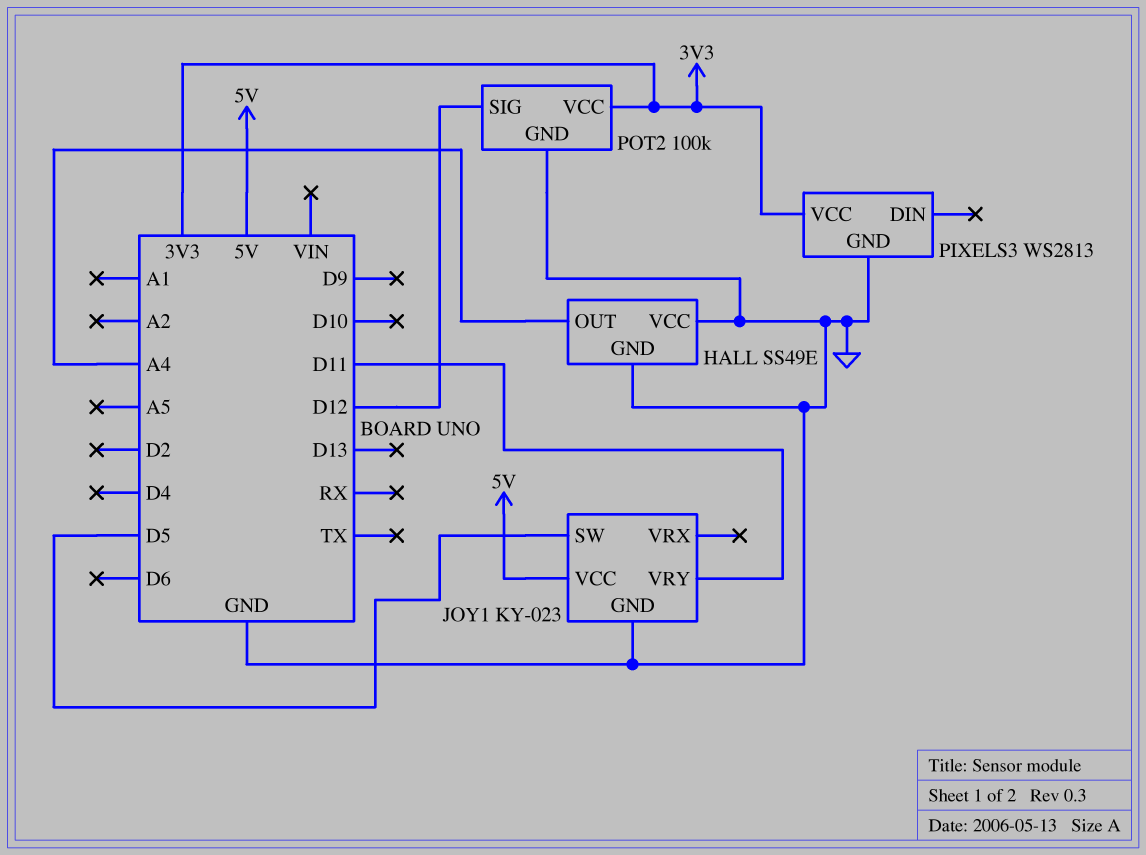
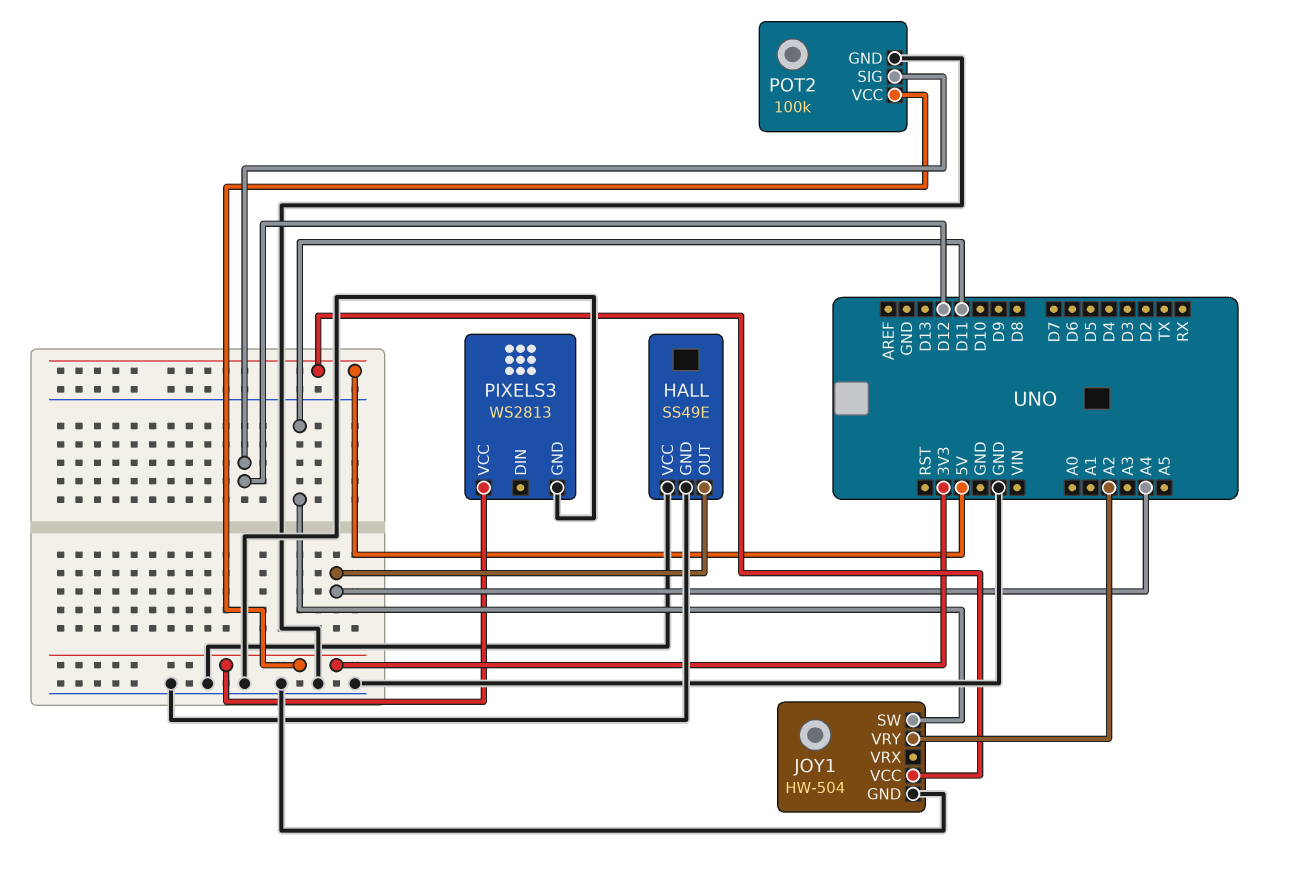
JOY1: KY-023 -> HW-504
JOY1 pin SW: D5 -> D11
JOY1 pin VRY: D11 -> A2

